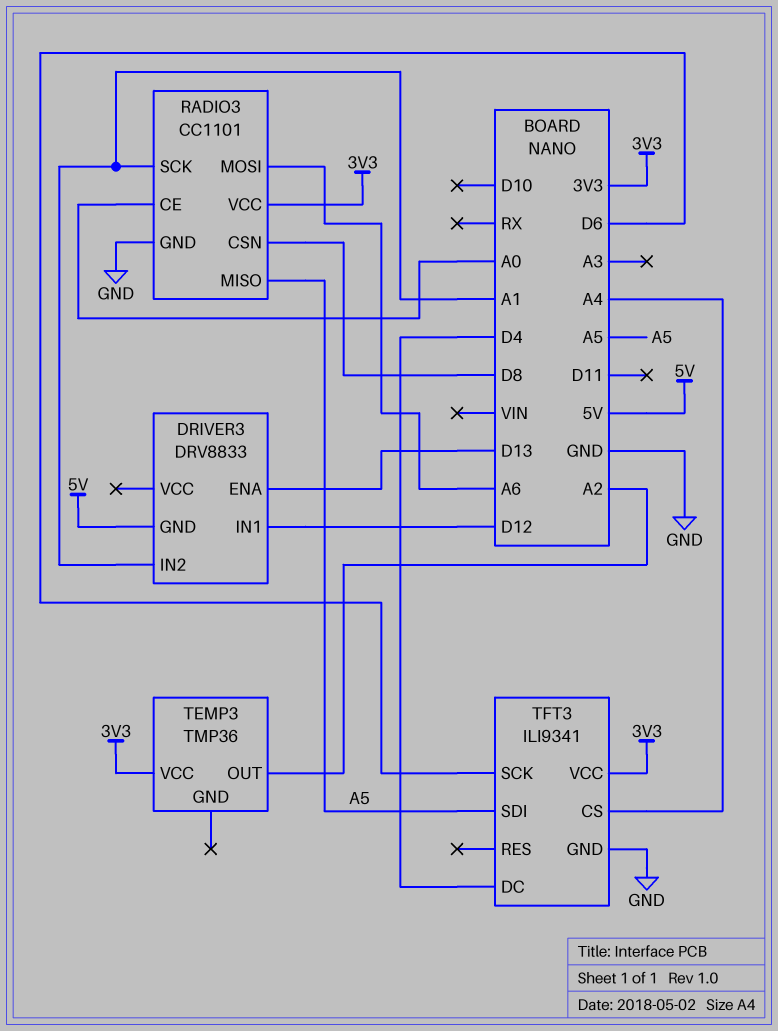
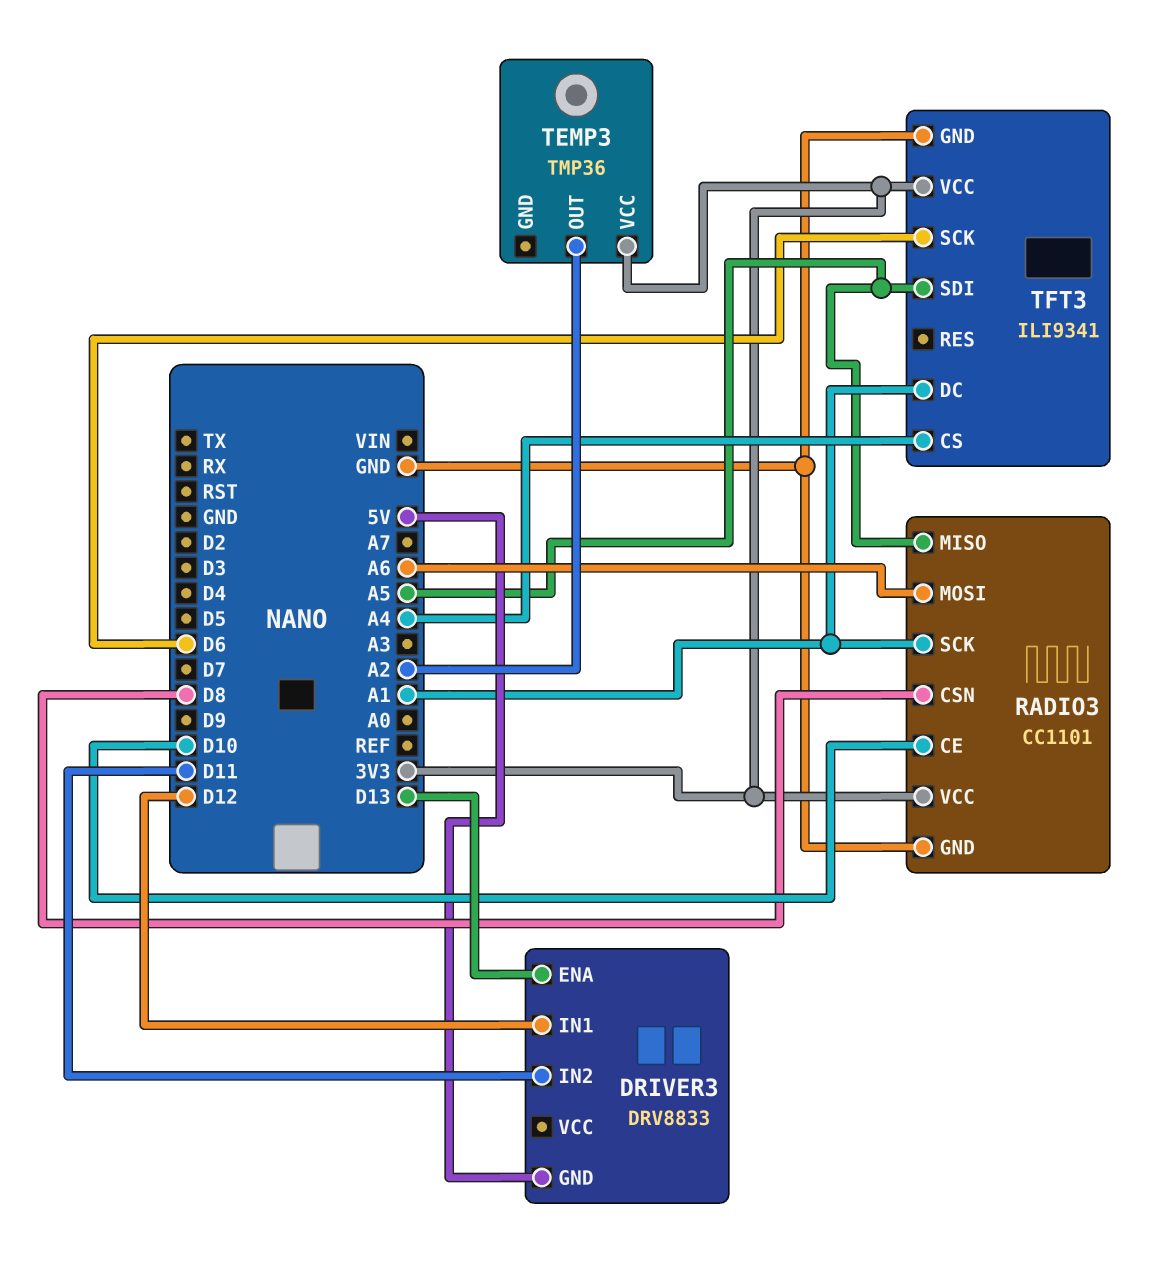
DRIVER3 pin IN2: A1 -> D11
RADIO3 pin CE: A0 -> D10
TFT3 pin DC: D4 -> A1

